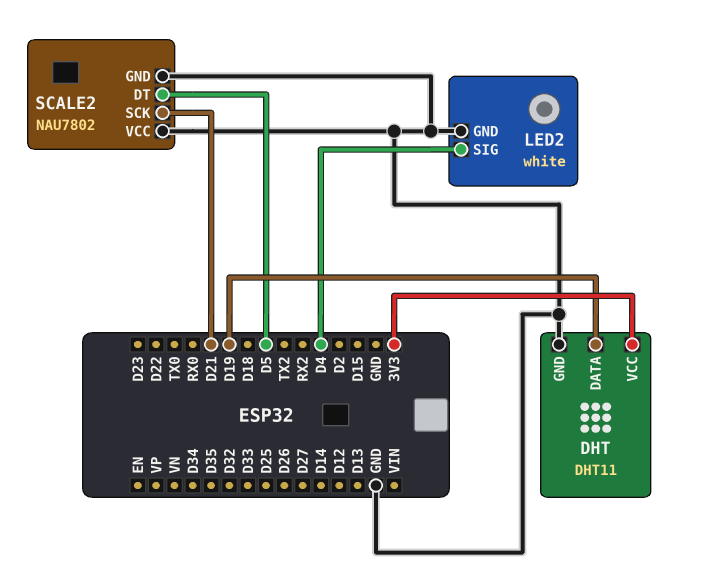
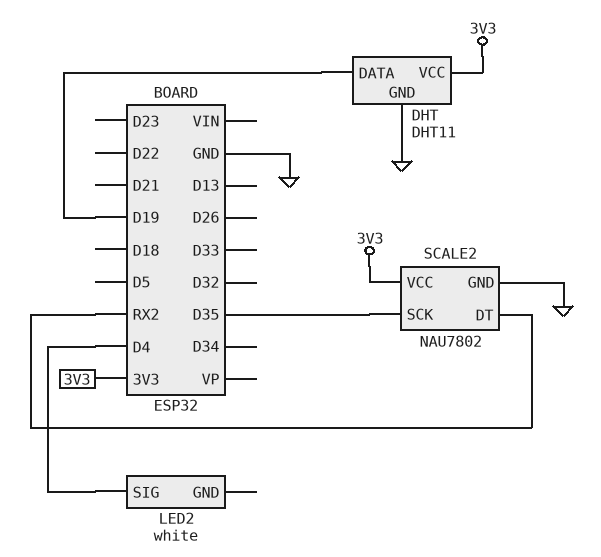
LED2 pin GND: GND -> none
SCALE2 pin DT: D5 -> RX2
SCALE2 pin SCK: D21 -> D35
SCALE2 pin VCC: GND -> 3V3

